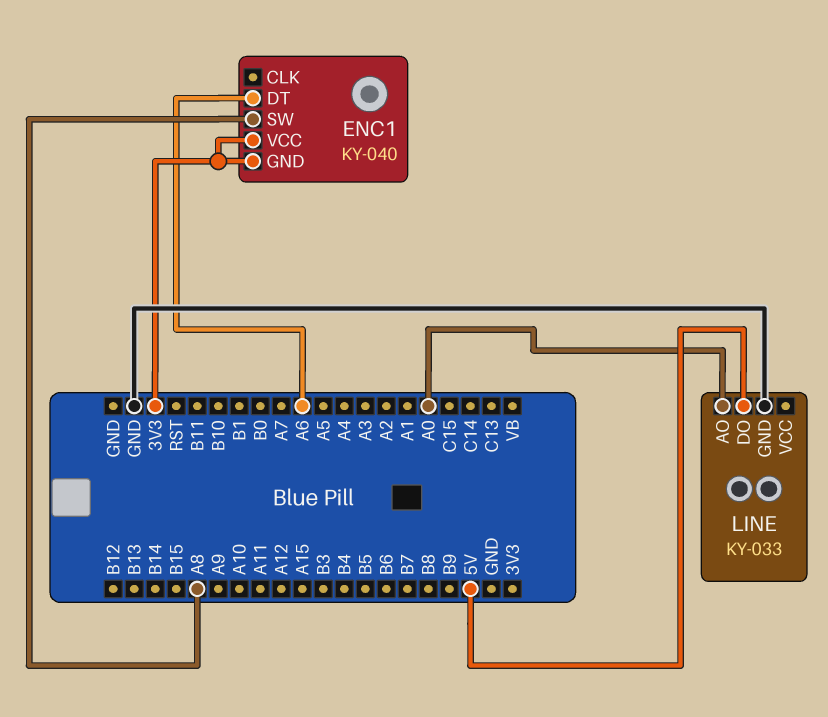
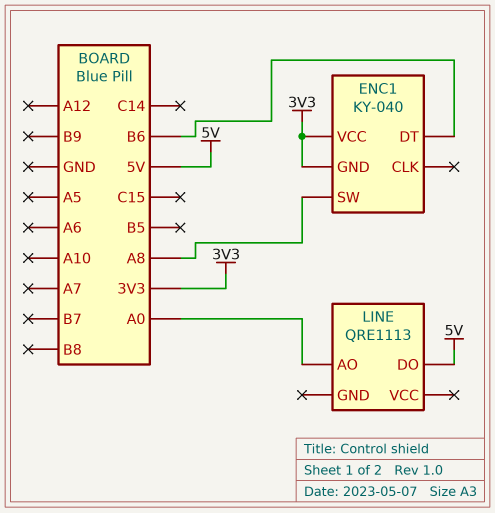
ENC1 pin DT: A6 -> B6
LINE: KY-033 -> QRE1113
LINE pin GND: GND -> none

